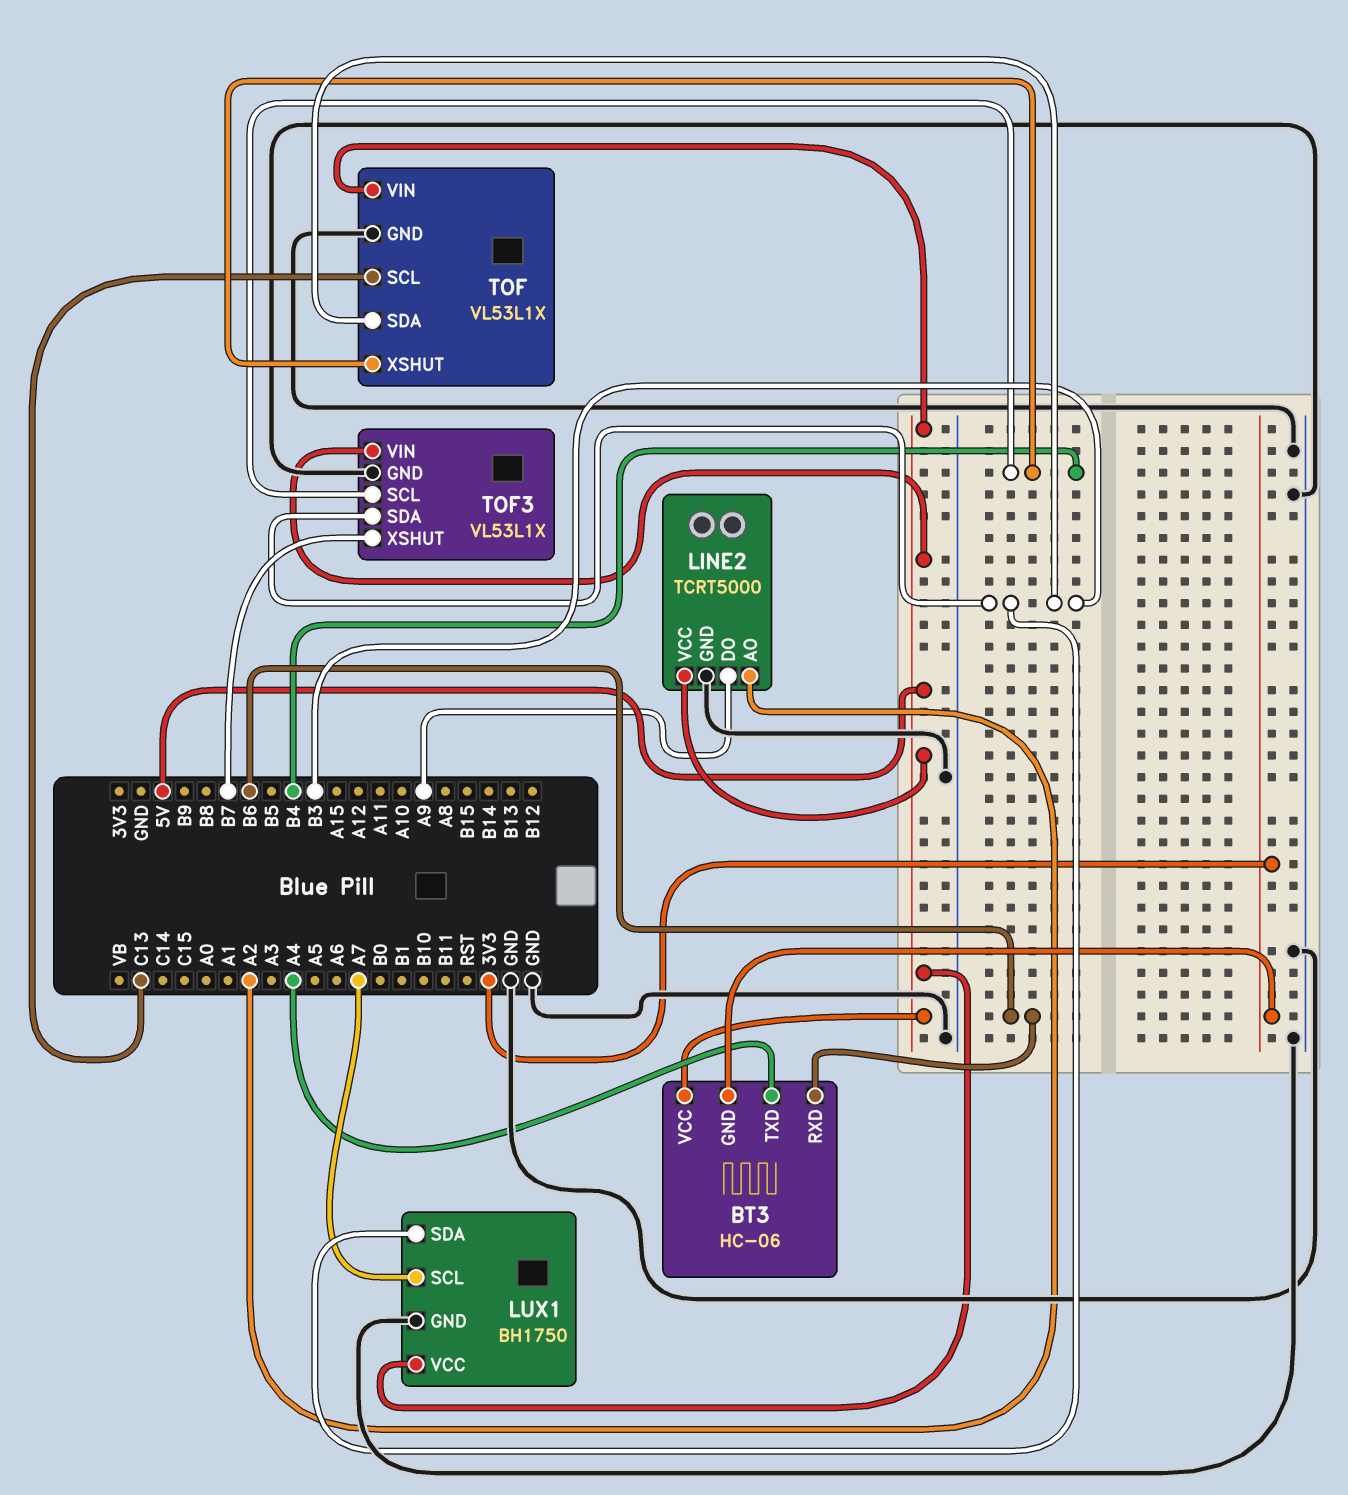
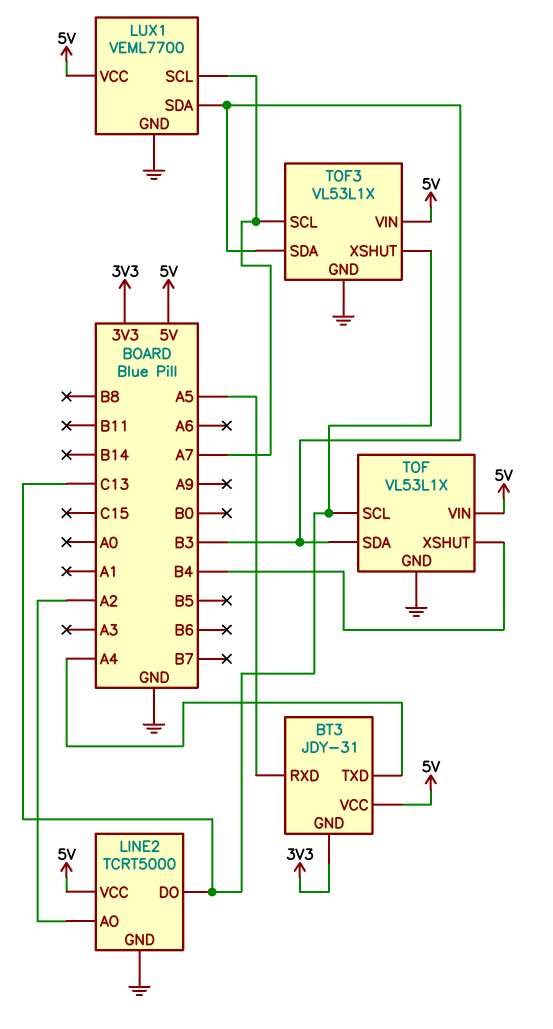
BT3: HC-06 -> JDY-31
BT3 pin RXD: B6 -> A5
LINE2 pin DO: A9 -> C13
LUX1: BH1750 -> VEML7700
TOF3 pin SCL: B4 -> A7
TOF3 pin XSHUT: B7 -> C13

